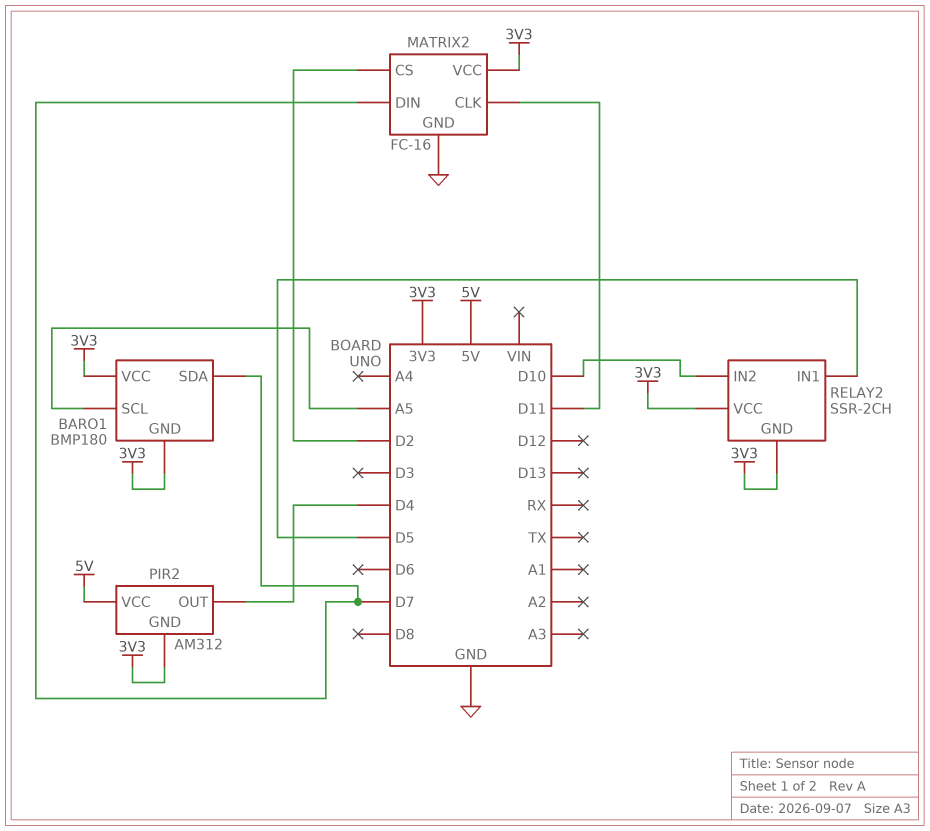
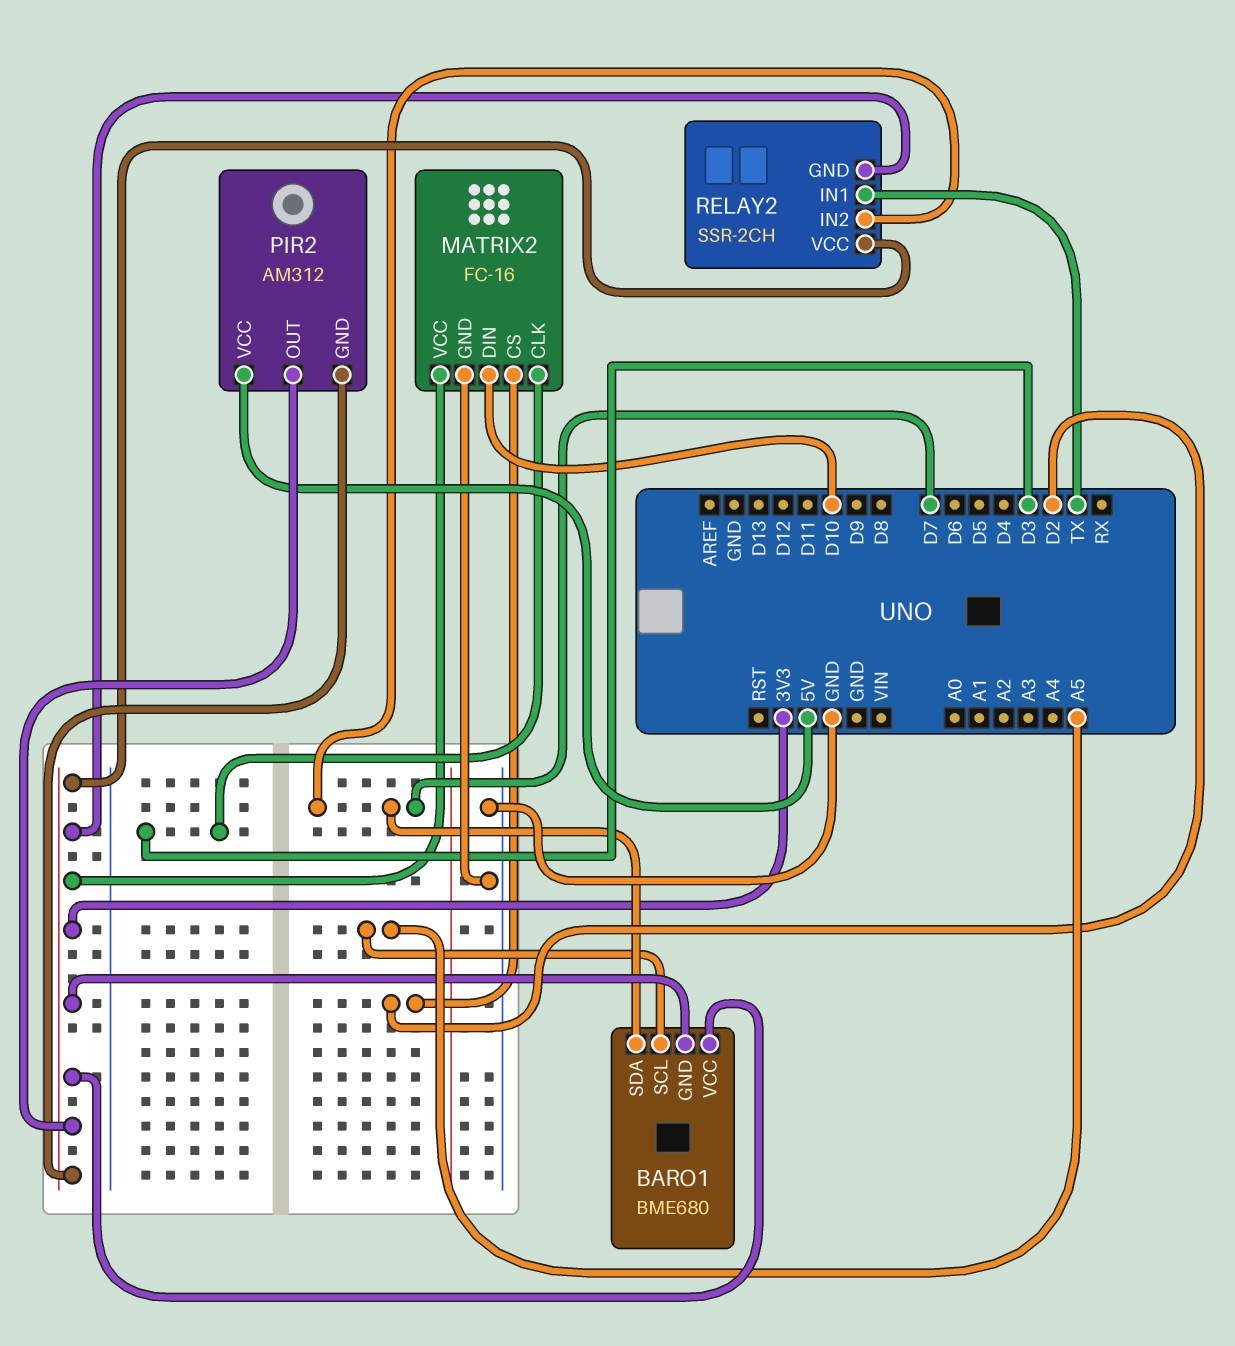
BARO1: BMP180 -> BME680
MATRIX2 pin CLK: D11 -> D3
MATRIX2 pin DIN: D7 -> D10
PIR2 pin OUT: D4 -> 3V3
RELAY2 pin IN1: D5 -> TX
RELAY2 pin IN2: D10 -> D7

